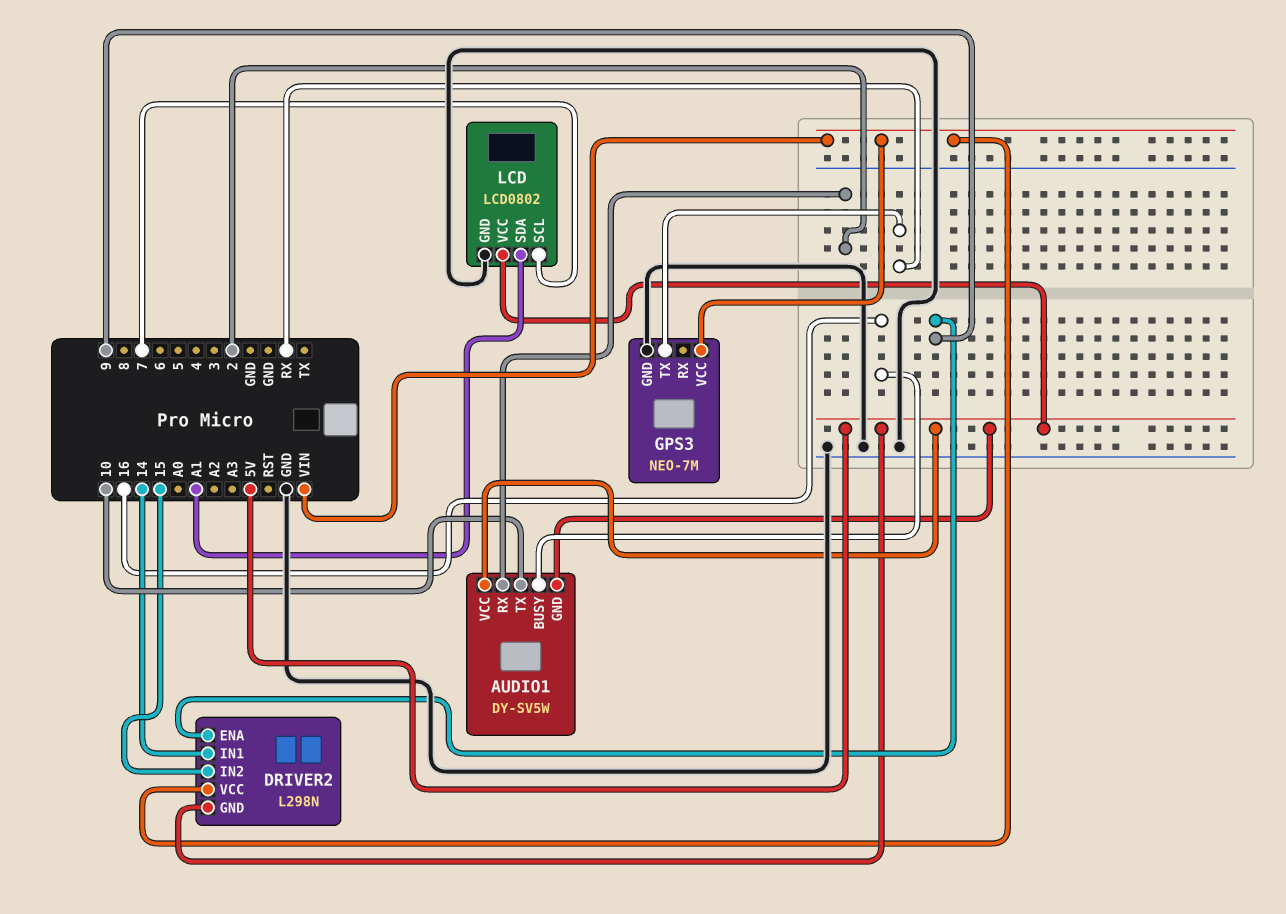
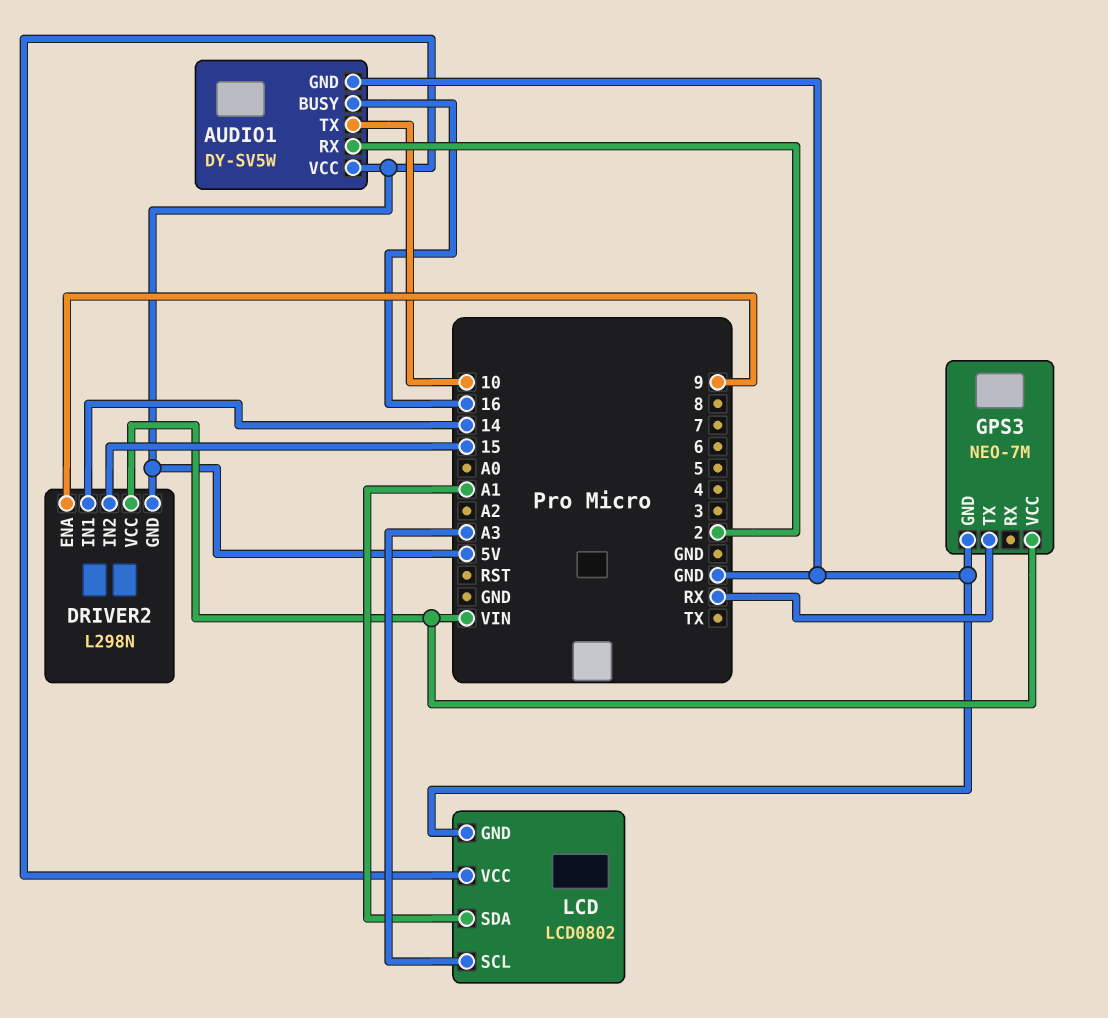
AUDIO1 pin GND: 5V -> GND
LCD pin SCL: 7 -> A3

